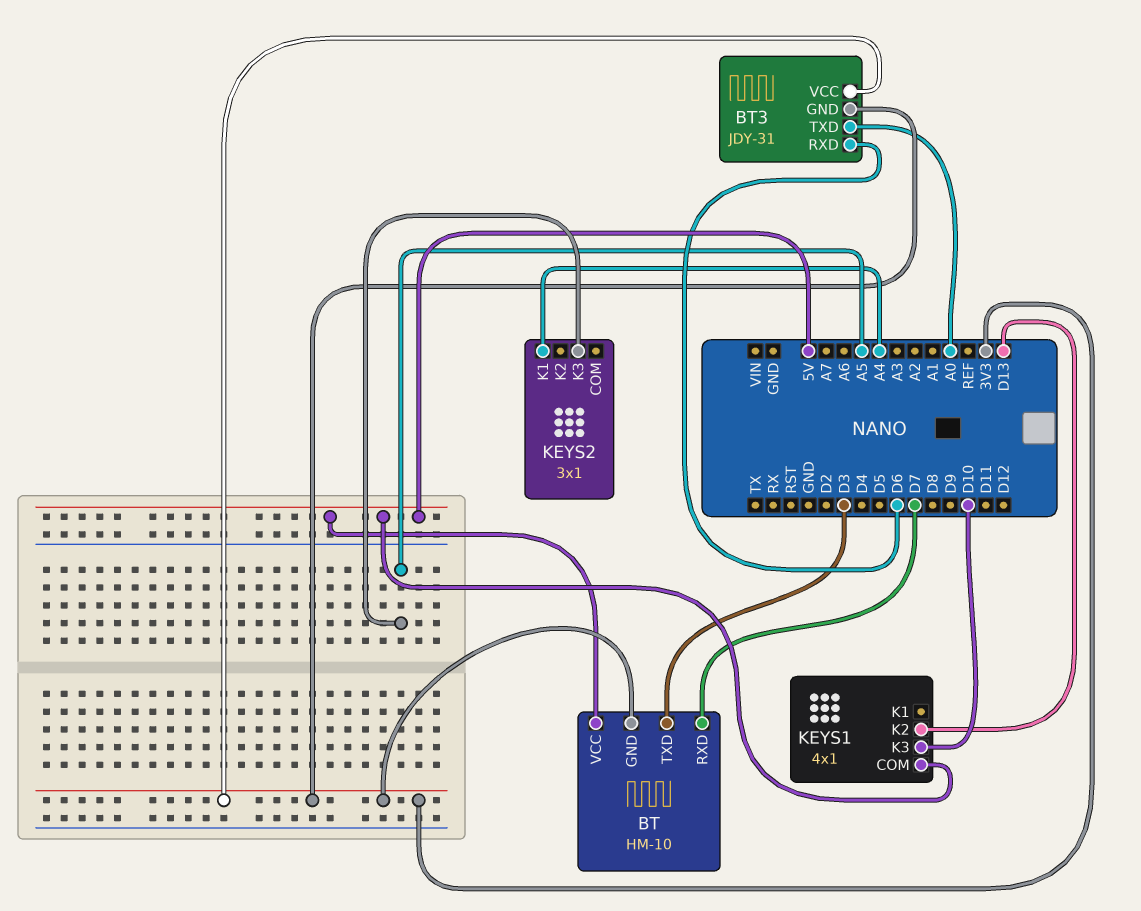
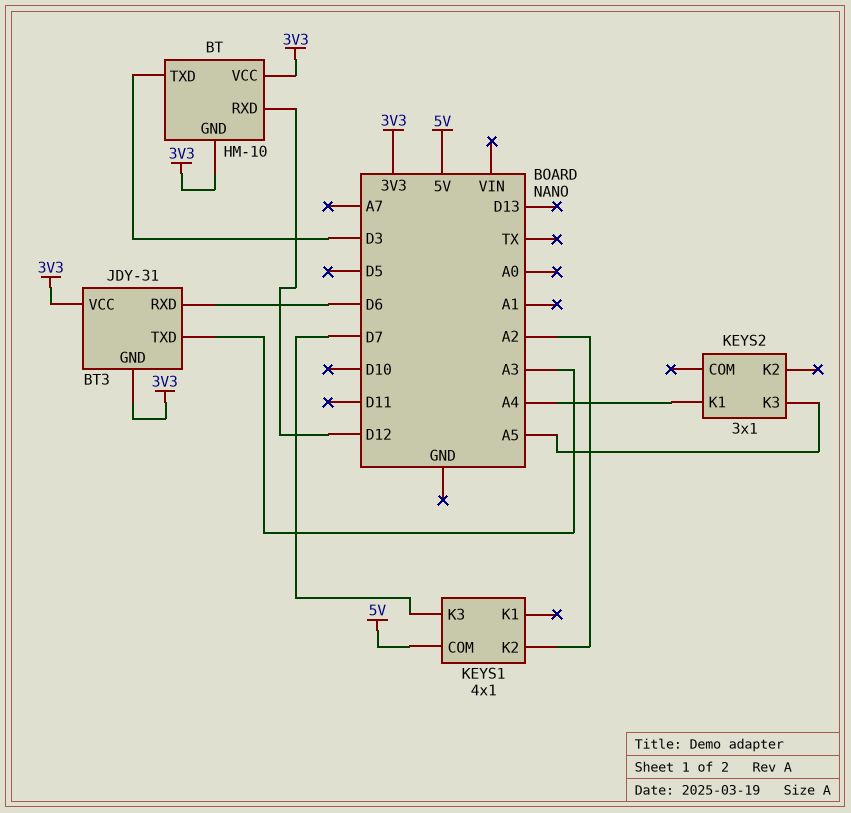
BT pin RXD: D7 -> D12
BT pin VCC: 5V -> 3V3
BT3 pin TXD: A0 -> A3
KEYS1 pin K2: D13 -> A2
KEYS1 pin K3: D10 -> D7

